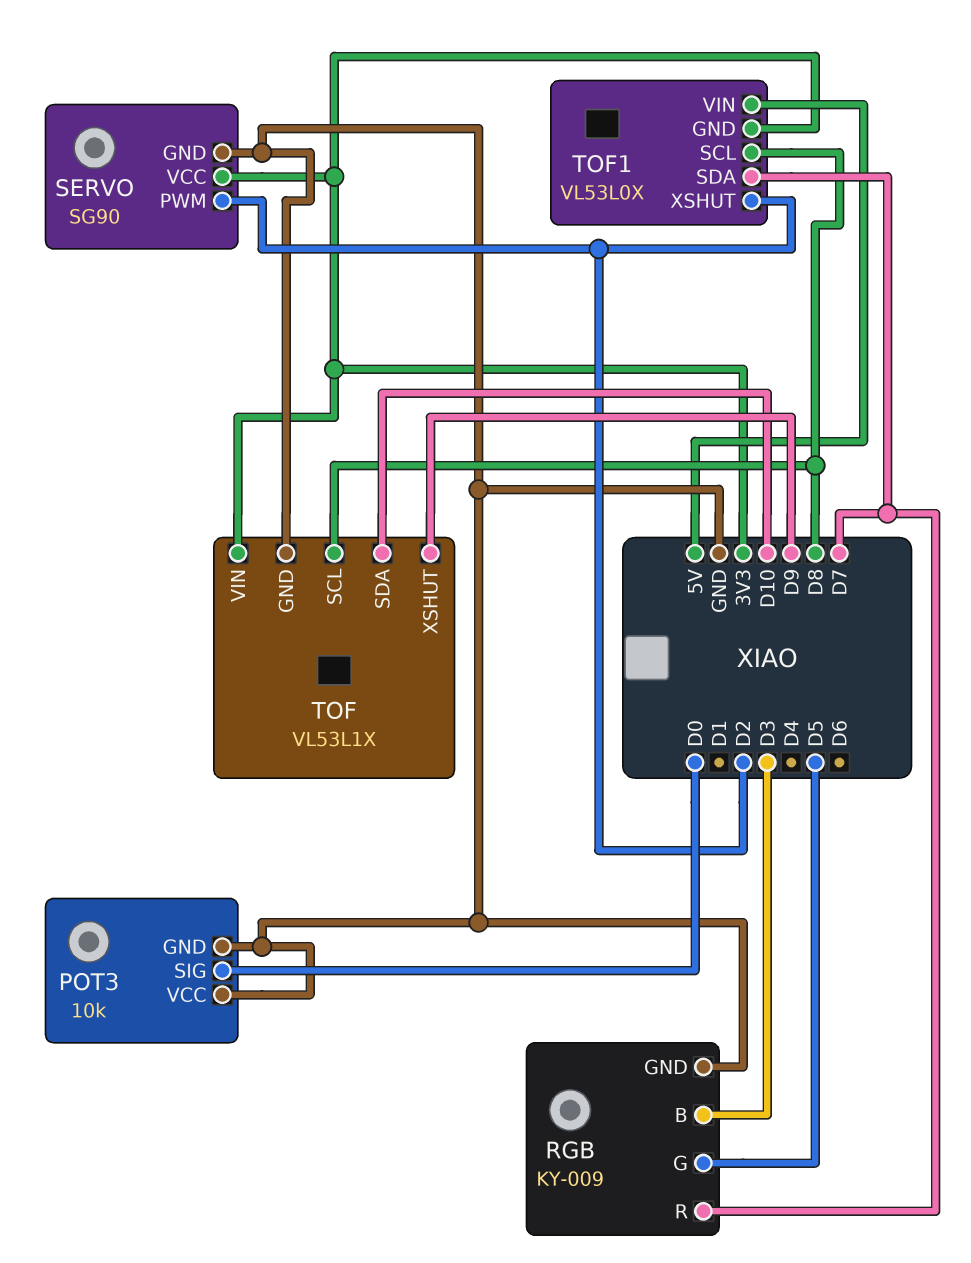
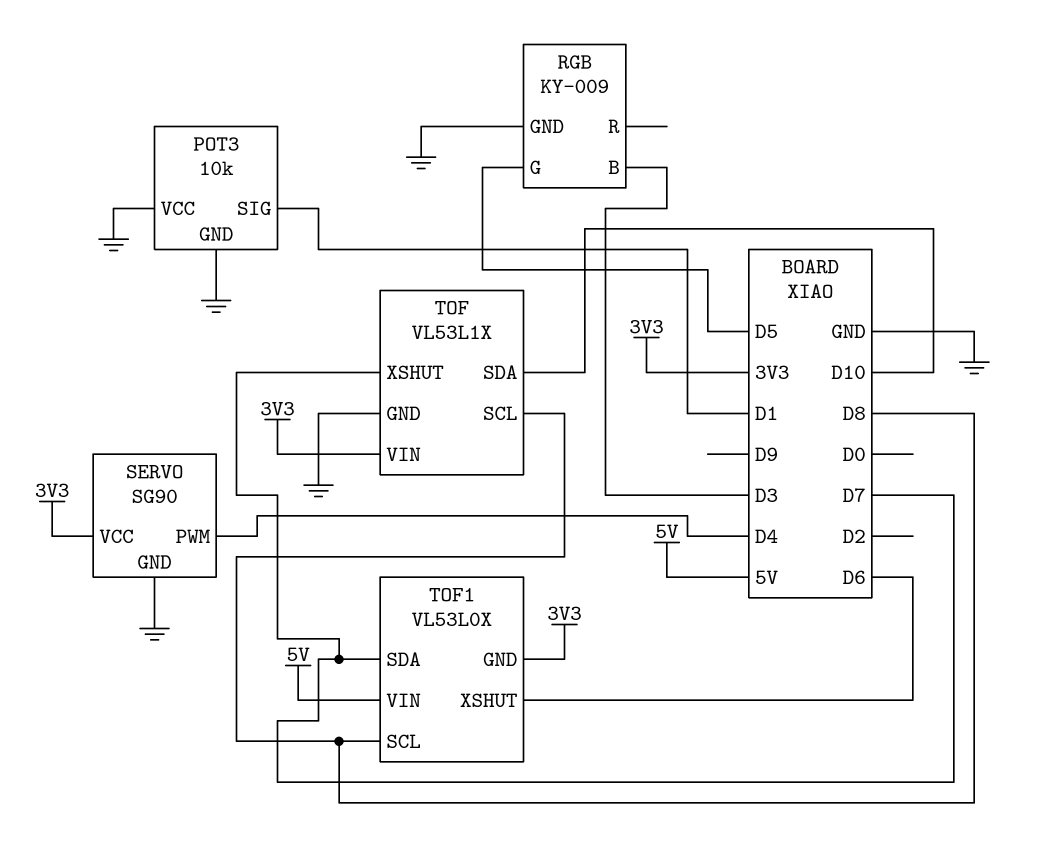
POT3 pin SIG: D0 -> D1
RGB pin R: D7 -> none
SERVO pin PWM: D2 -> D4
TOF pin XSHUT: D9 -> D7
TOF1 pin XSHUT: D2 -> D6

